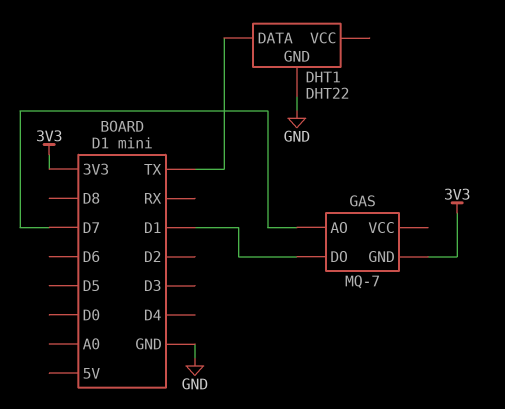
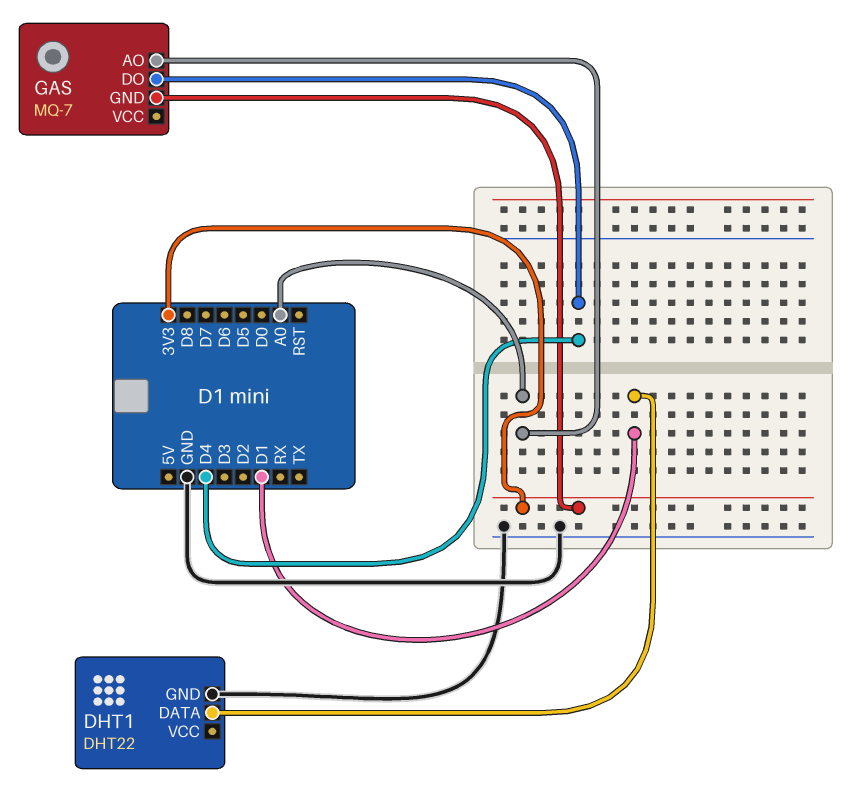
DHT1 pin DATA: TX -> D1
GAS pin AO: D7 -> A0
GAS pin DO: D1 -> D4

